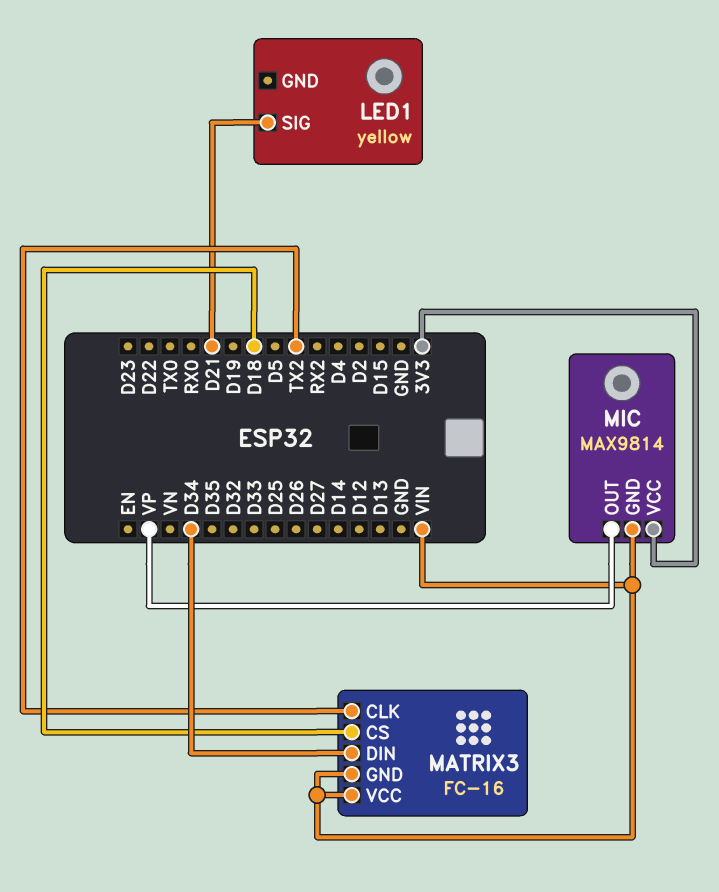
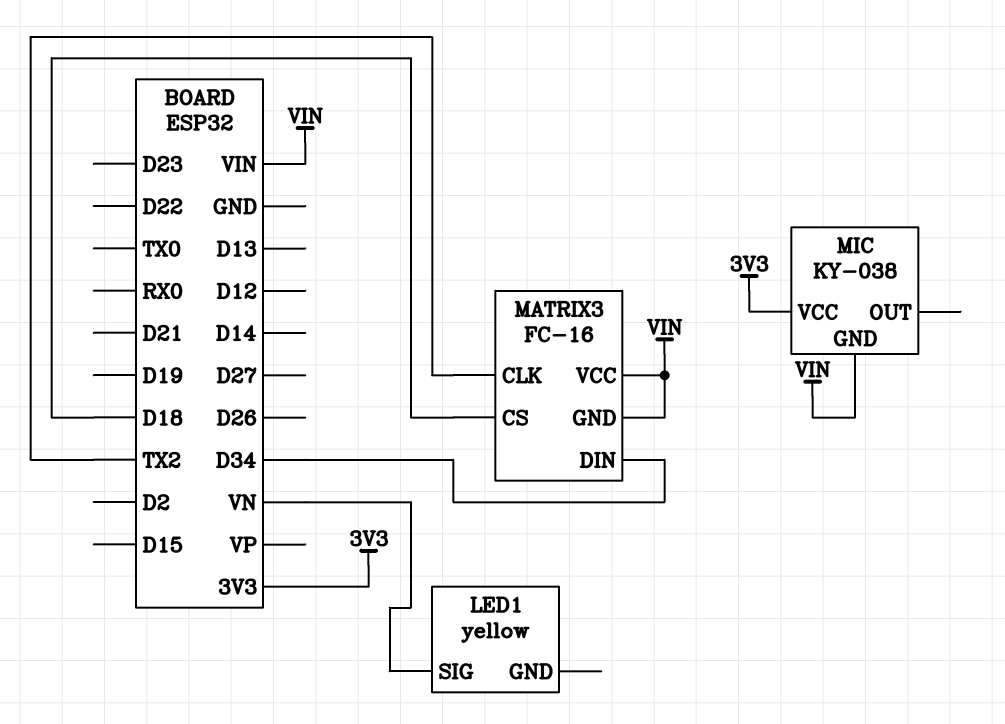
LED1 pin SIG: D21 -> VN
MIC: MAX9814 -> KY-038
MIC pin OUT: VP -> none

